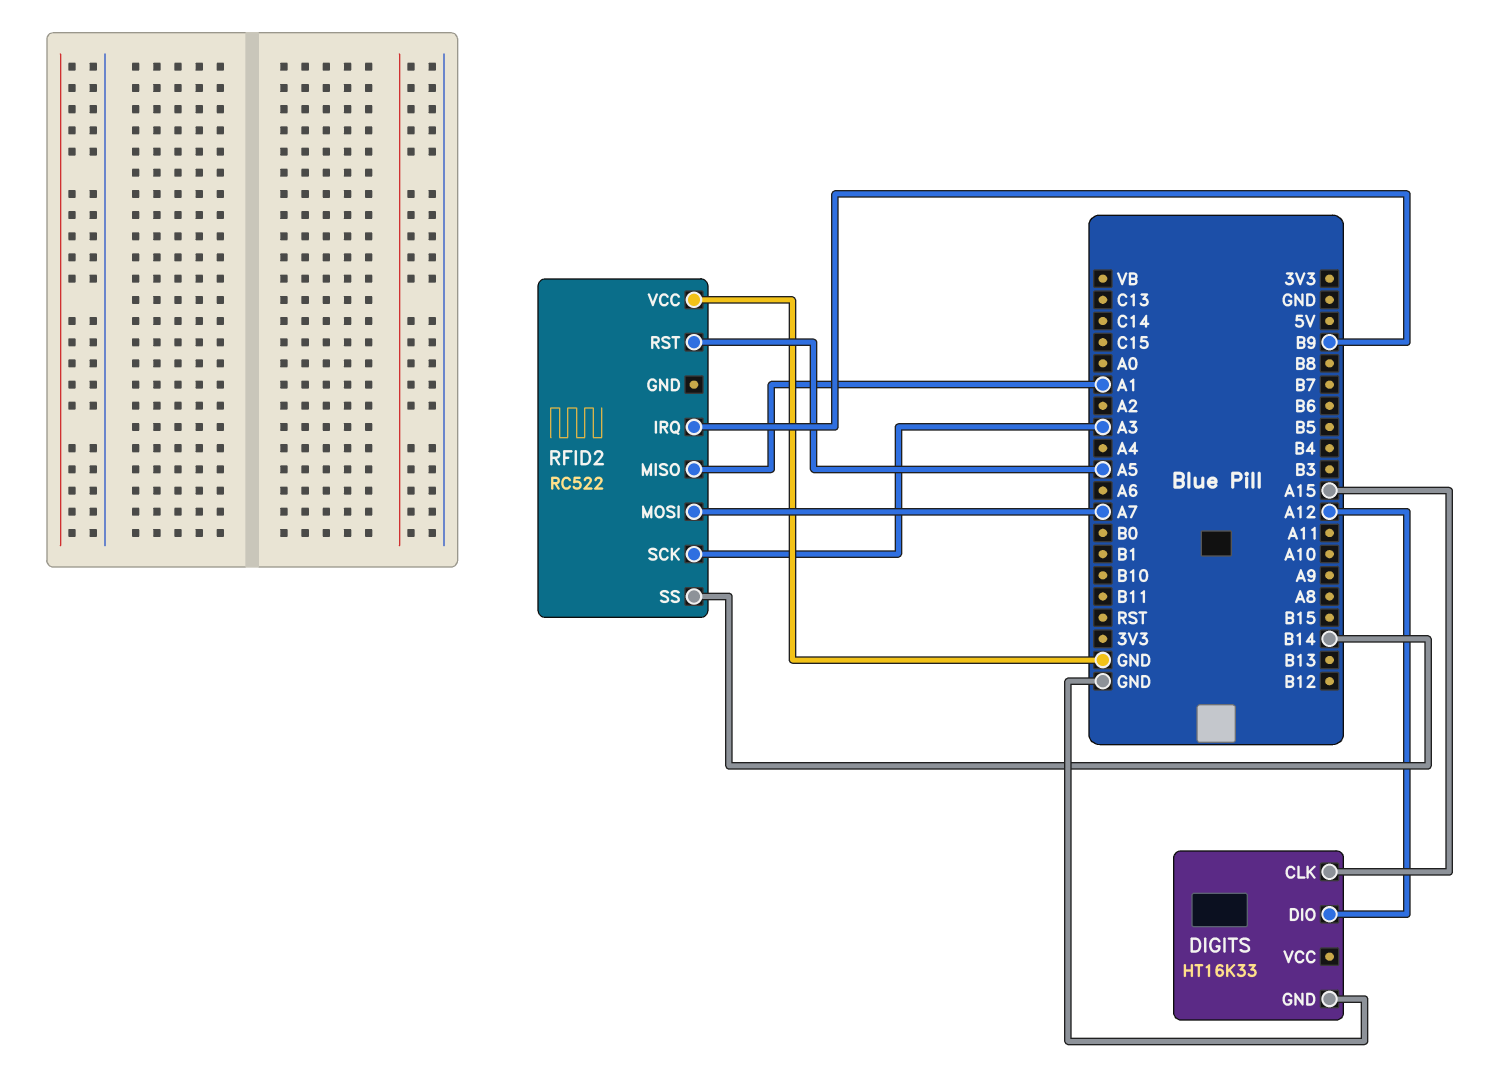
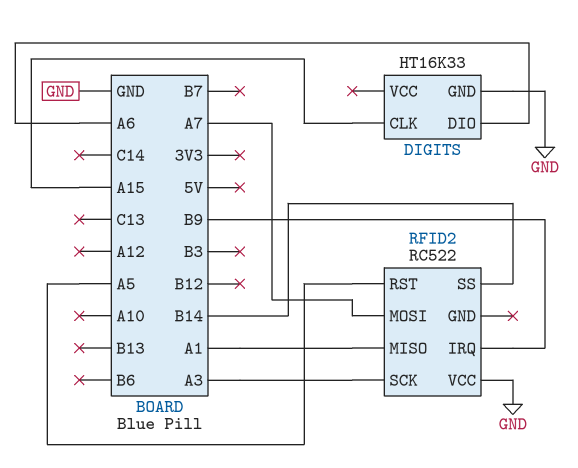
DIGITS pin DIO: A12 -> A6

